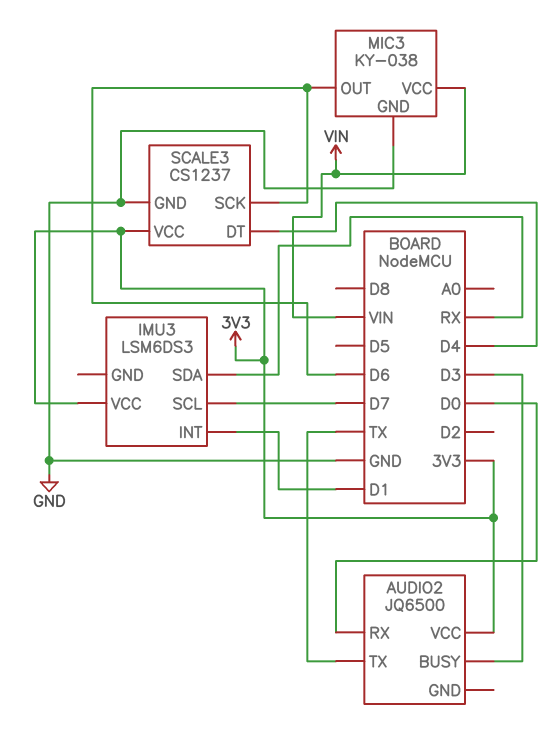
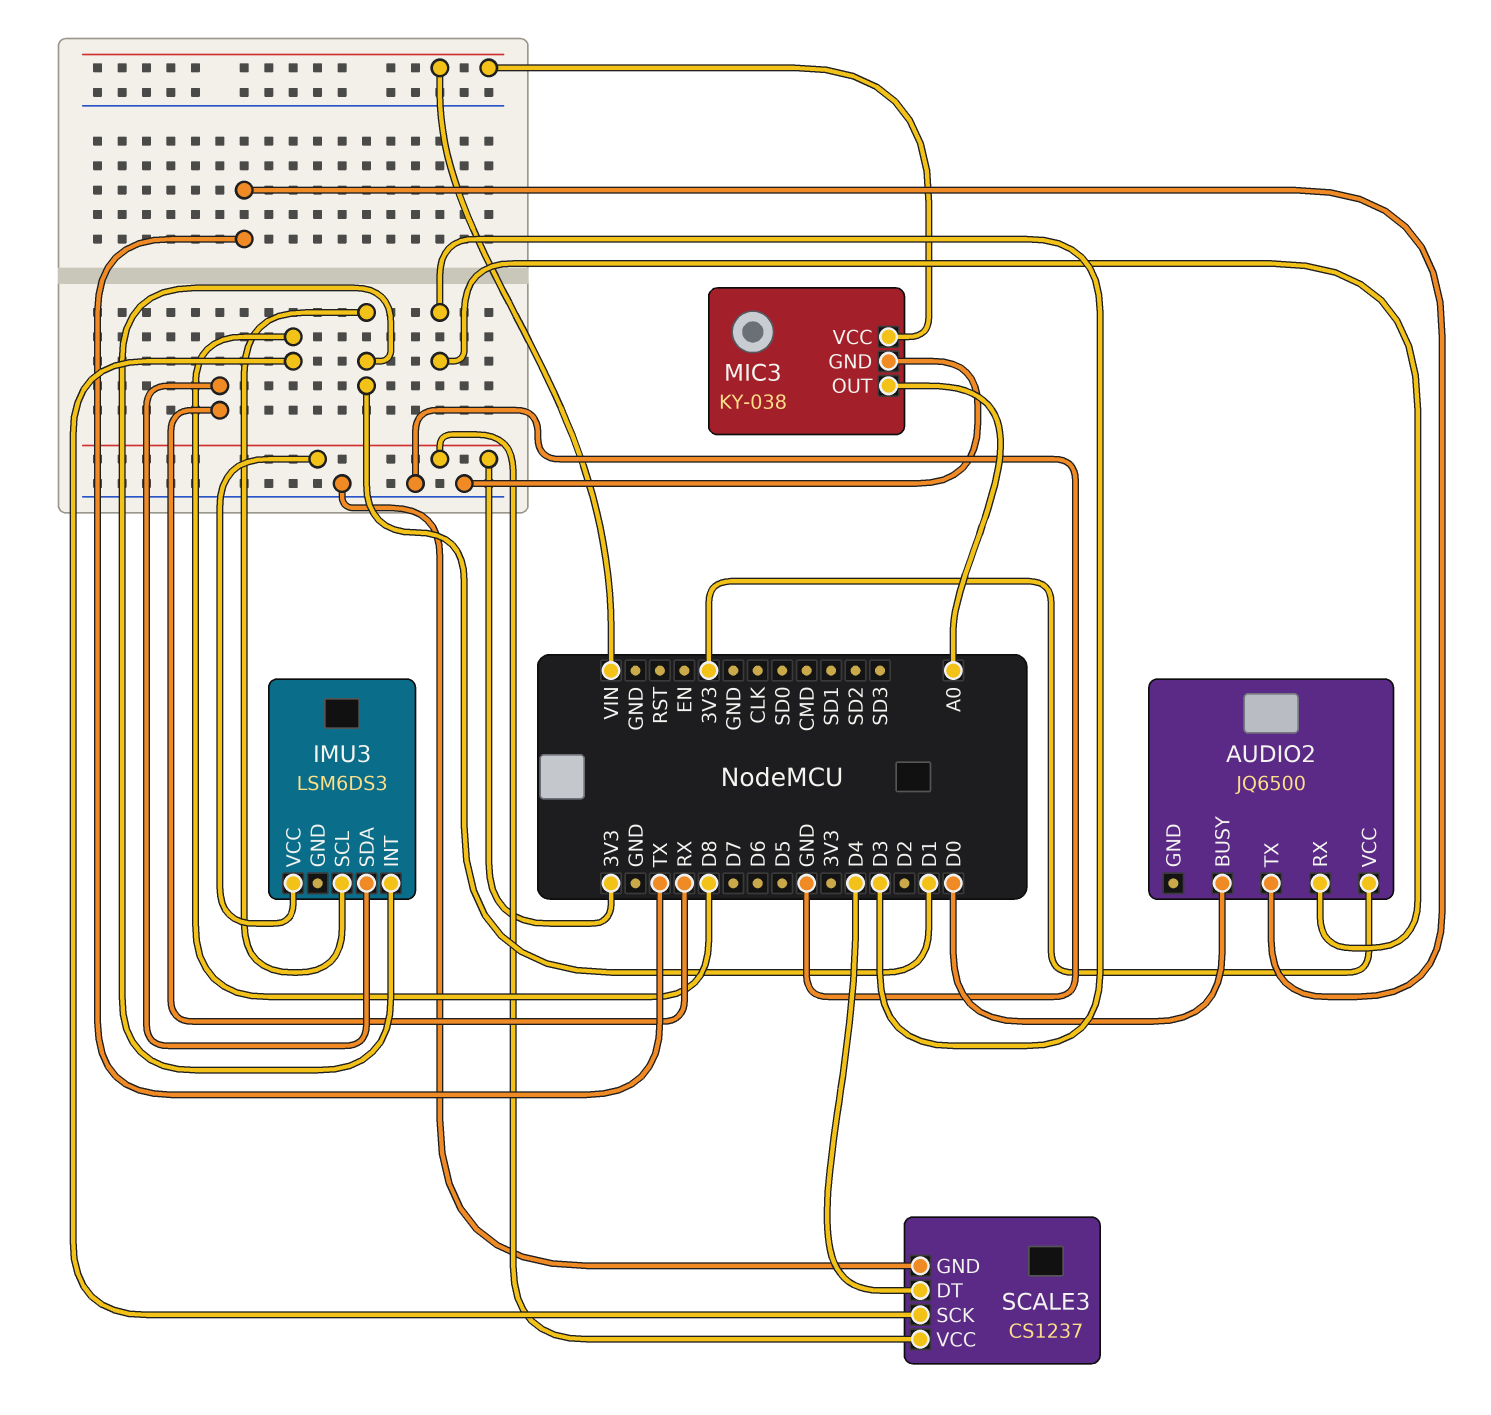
AUDIO2 pin BUSY: D3 -> D0
AUDIO2 pin RX: D0 -> D3
IMU3 pin SCL: D7 -> D1
MIC3 pin OUT: D6 -> A0
SCALE3 pin SCK: D6 -> D8

